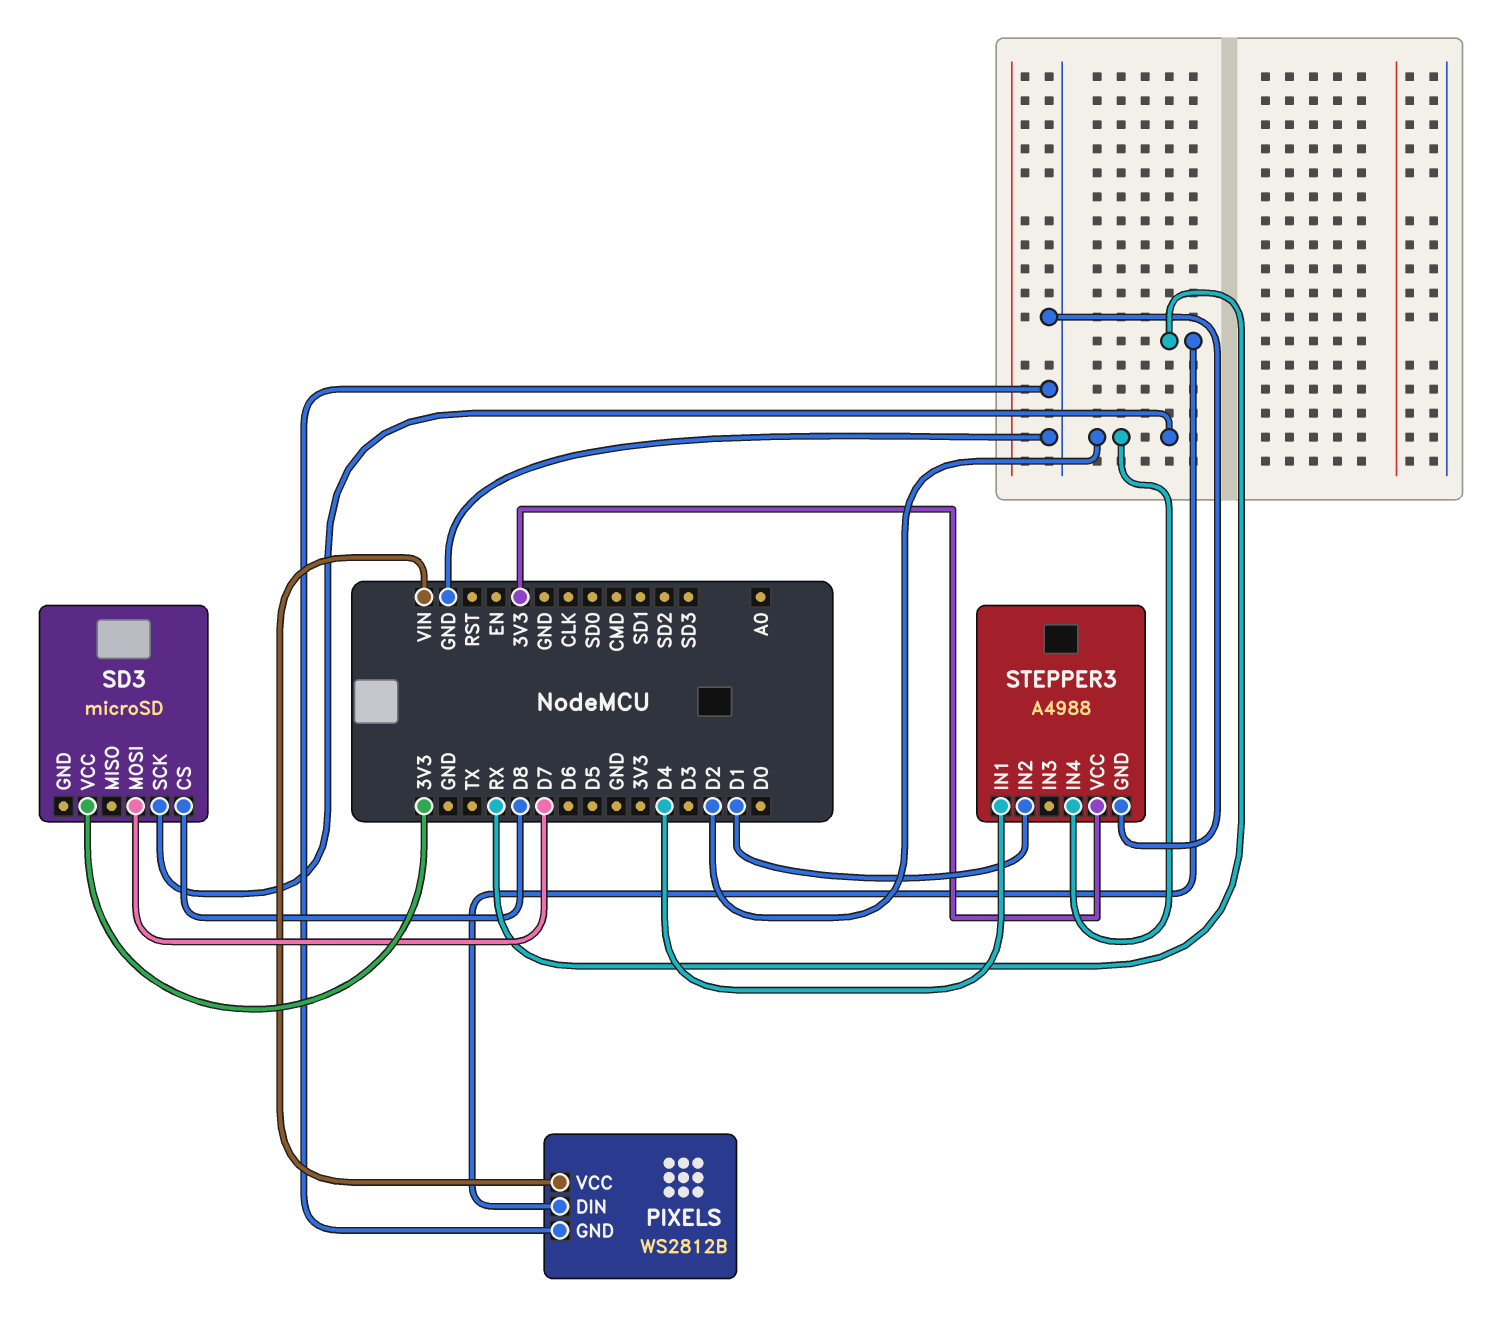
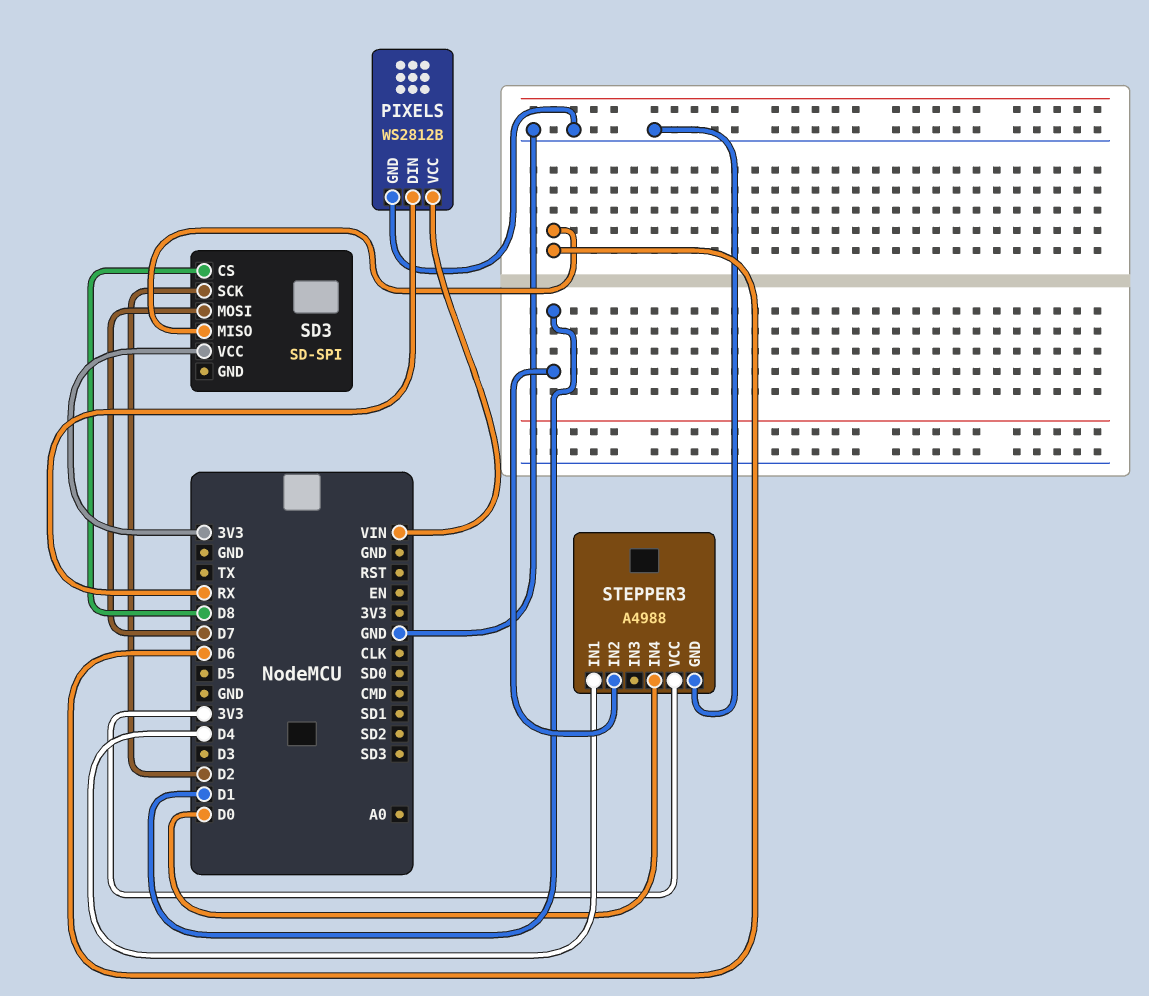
SD3: microSD -> SD-SPI
SD3 pin MISO: none -> D6
STEPPER3 pin IN4: D2 -> D0

